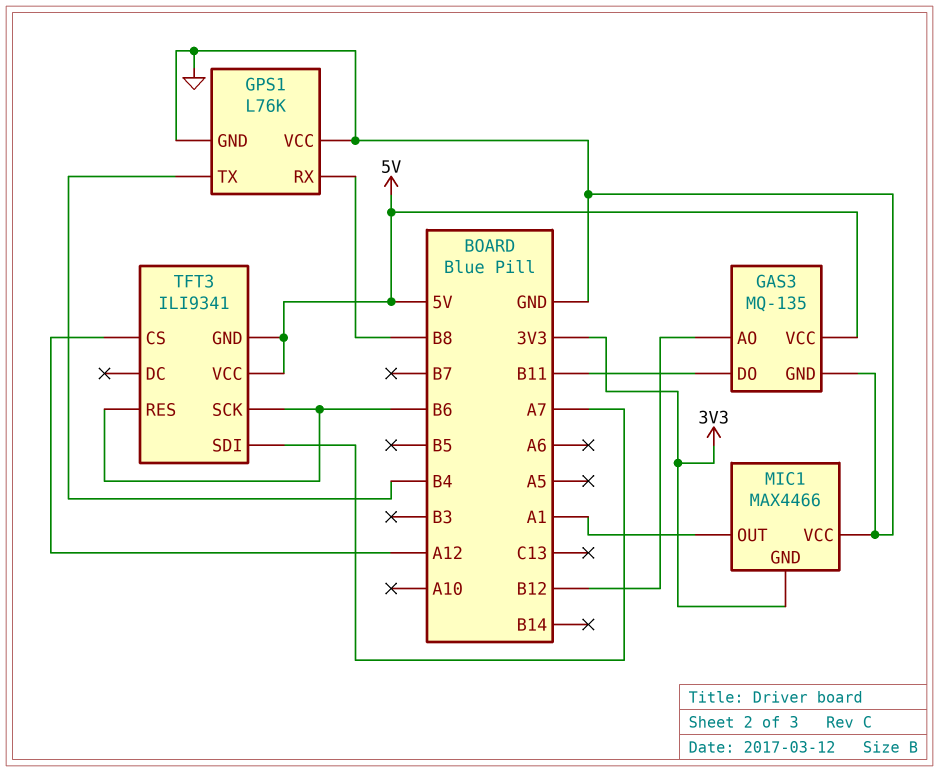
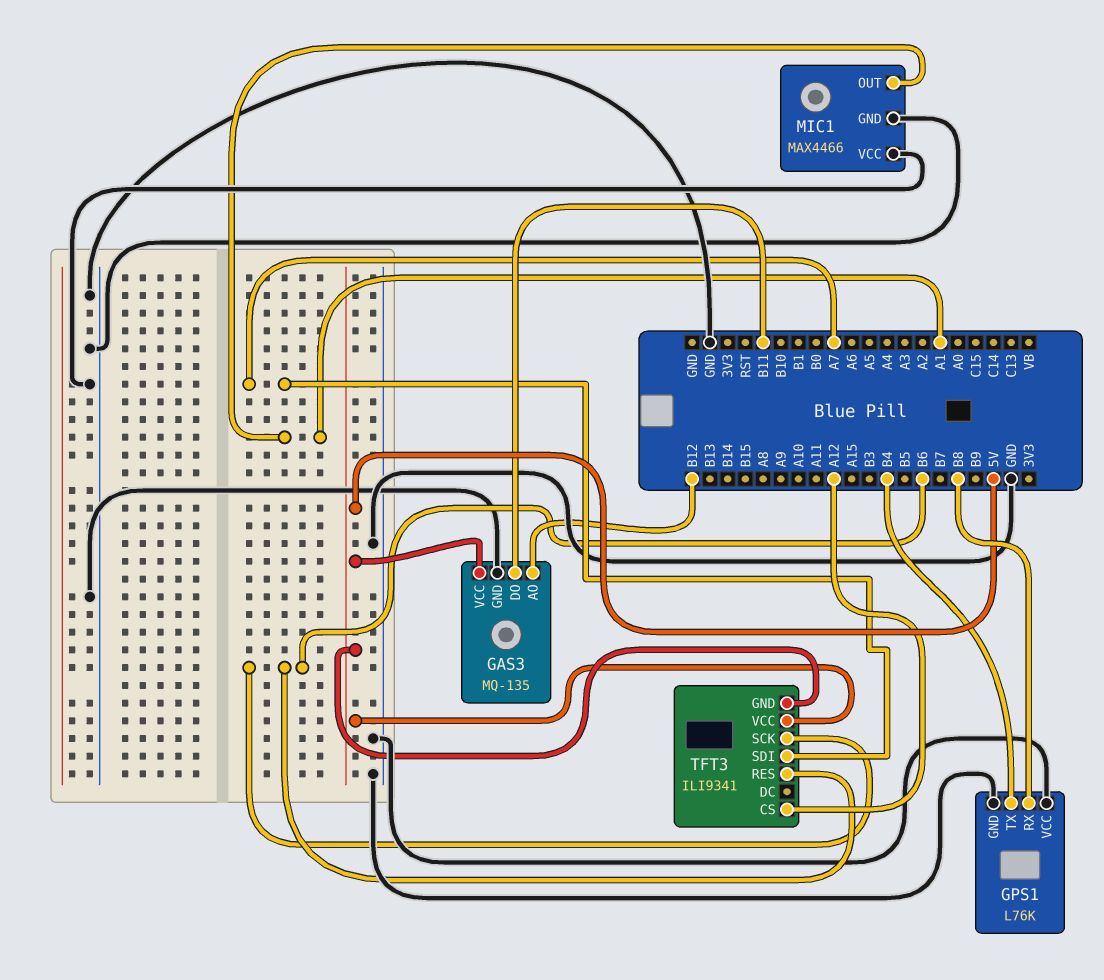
MIC1 pin GND: 3V3 -> GND

